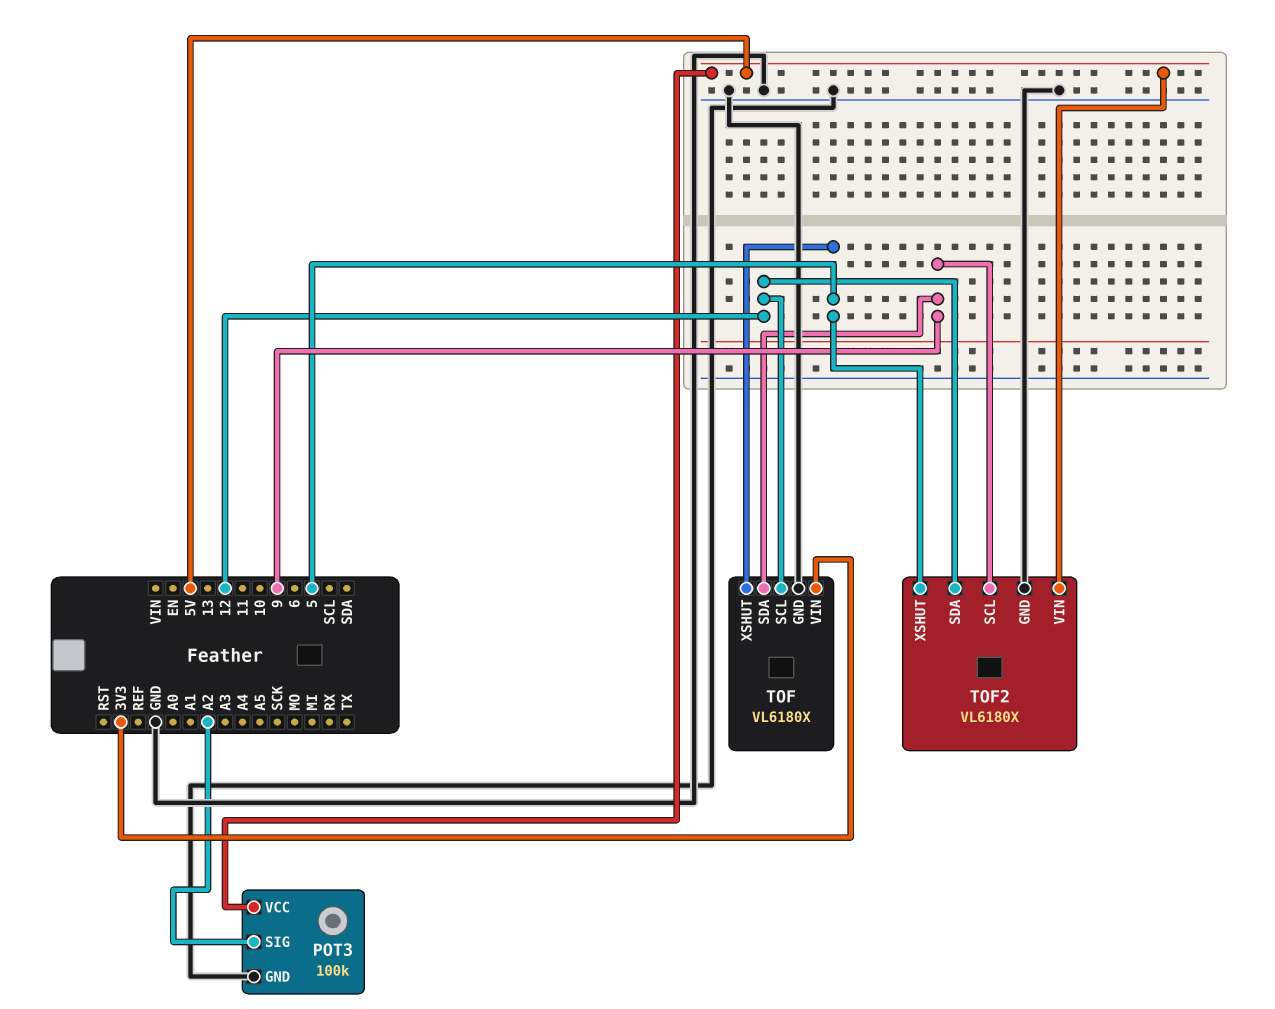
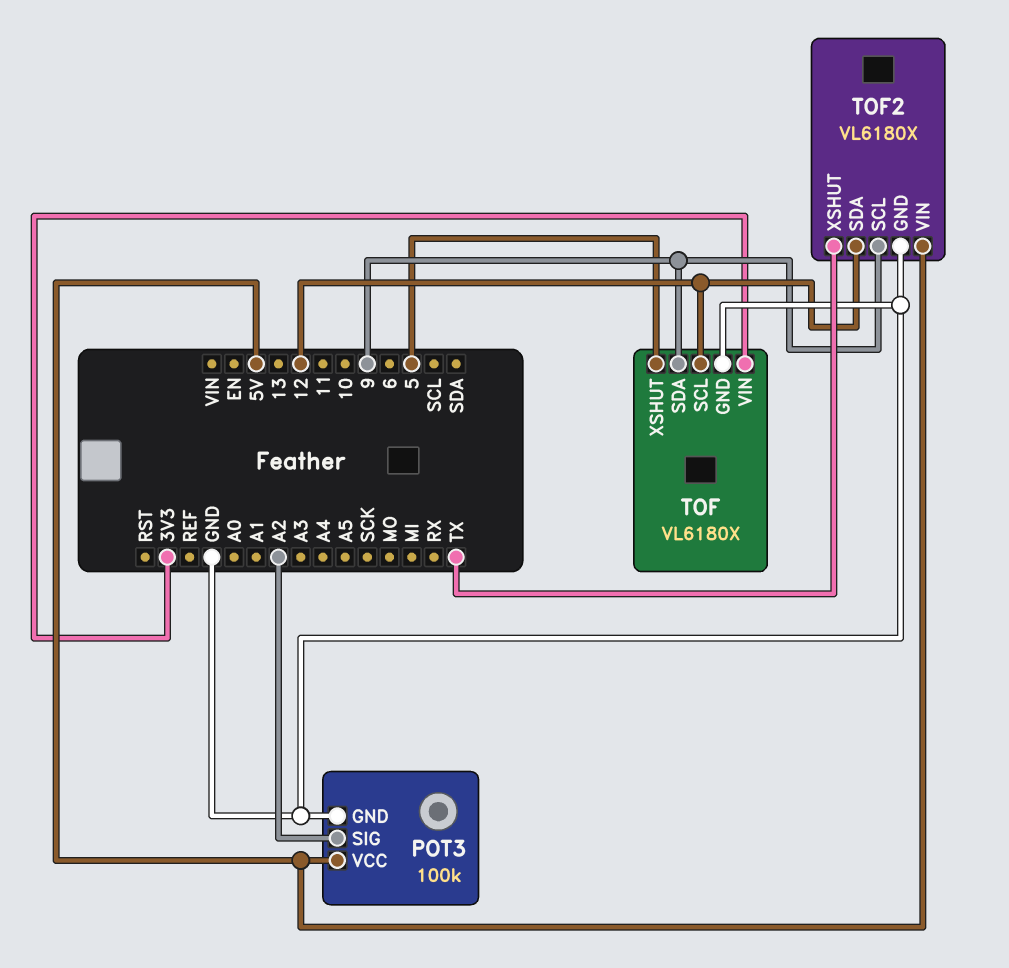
TOF2 pin XSHUT: 5 -> TX

